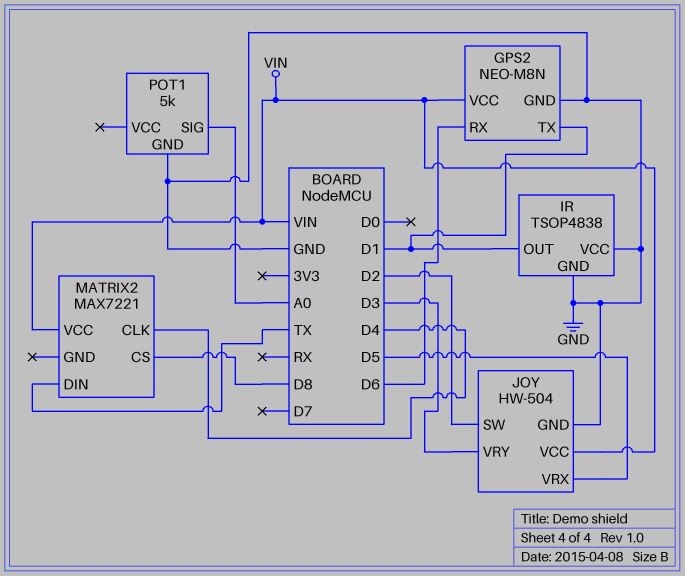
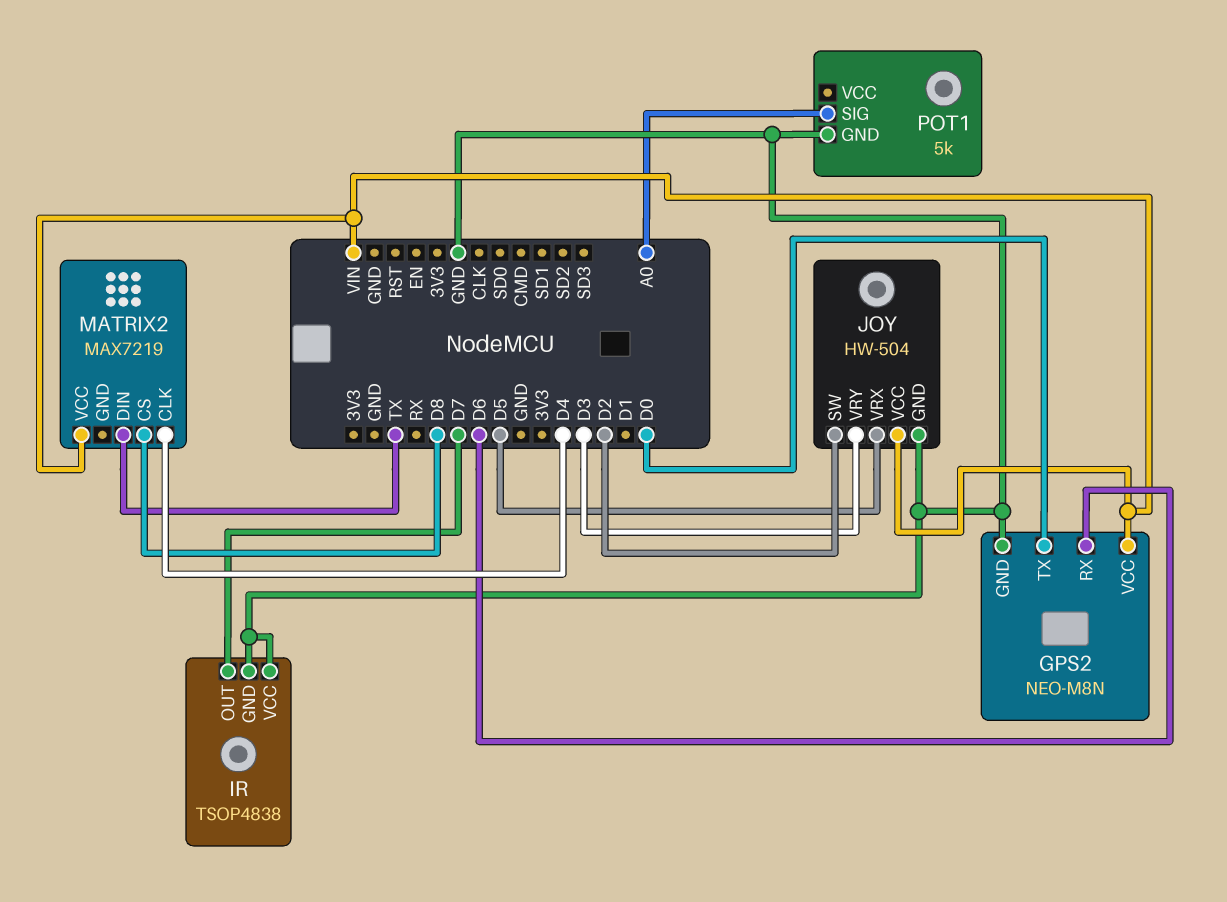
GPS2 pin TX: D1 -> D0
IR pin OUT: D1 -> D7
MATRIX2: MAX7221 -> MAX7219

